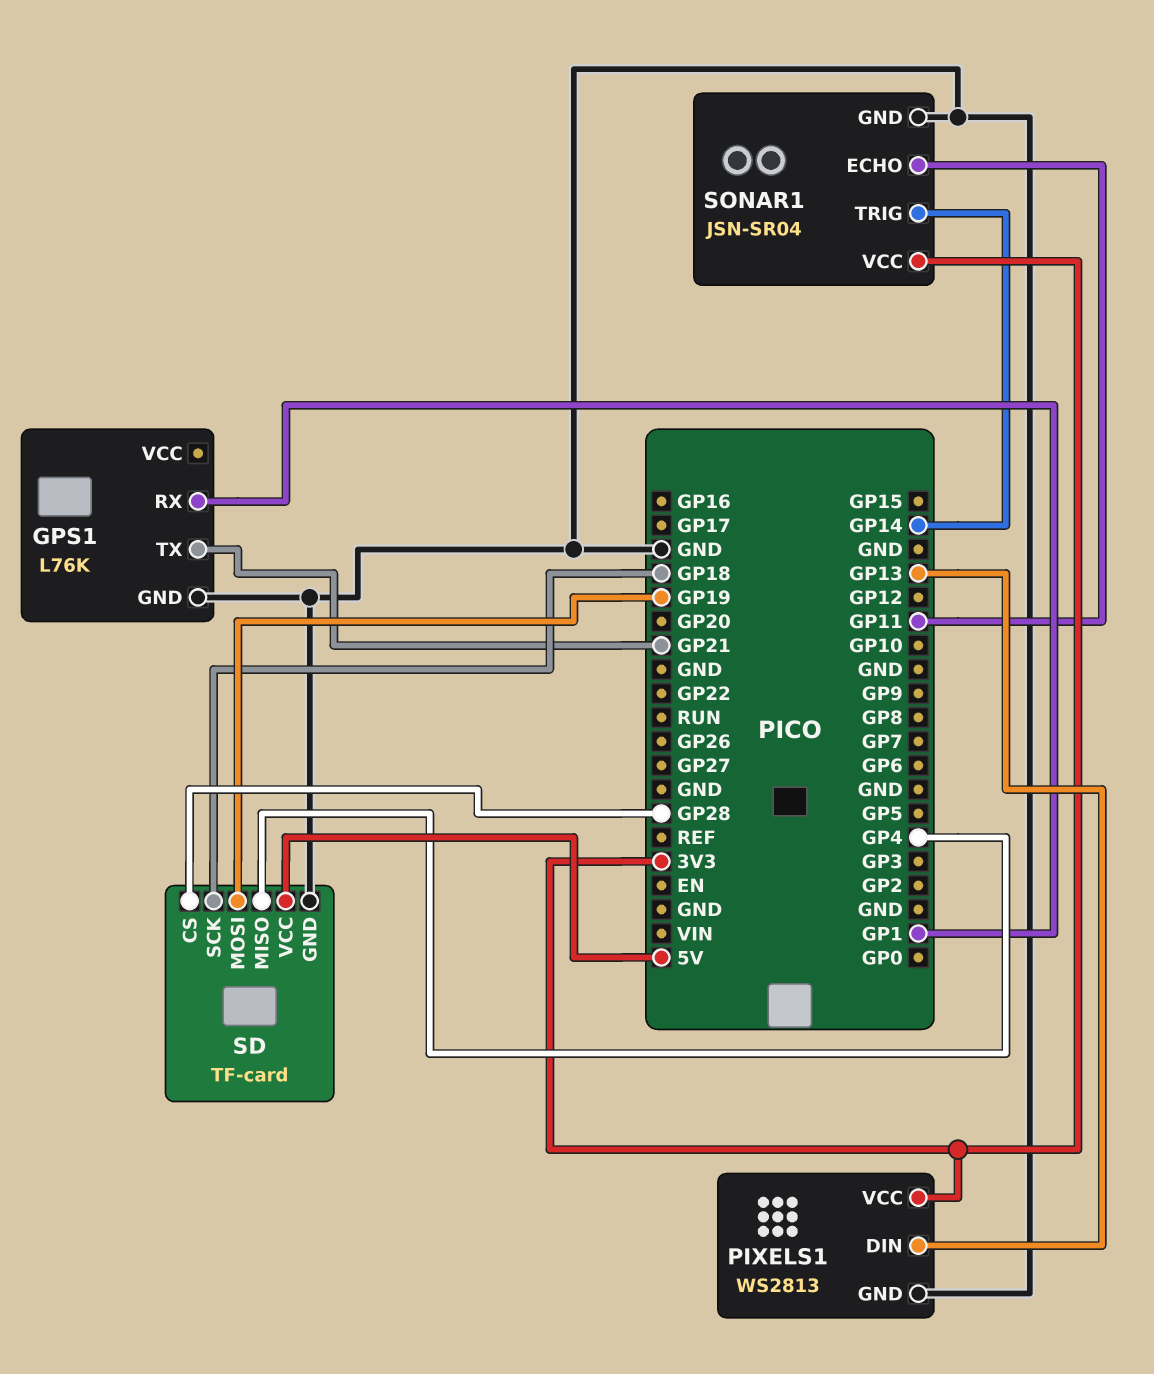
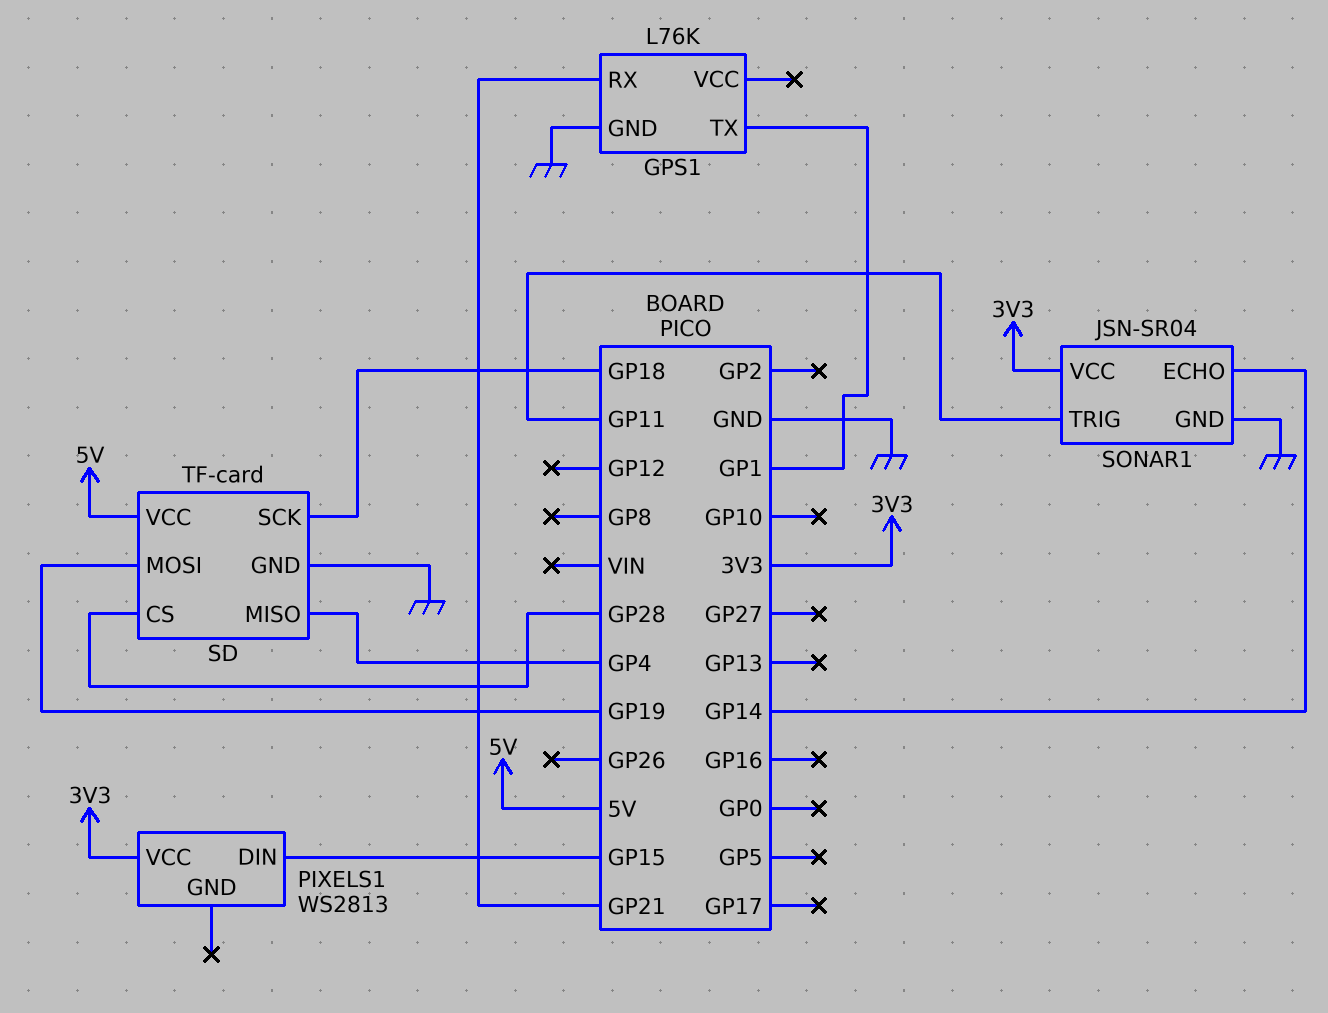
GPS1 pin RX: GP1 -> GP21
GPS1 pin TX: GP21 -> GP1
PIXELS1 pin DIN: GP13 -> GP15
PIXELS1 pin GND: GND -> none
SONAR1 pin ECHO: GP11 -> GP14
SONAR1 pin TRIG: GP14 -> GP11

